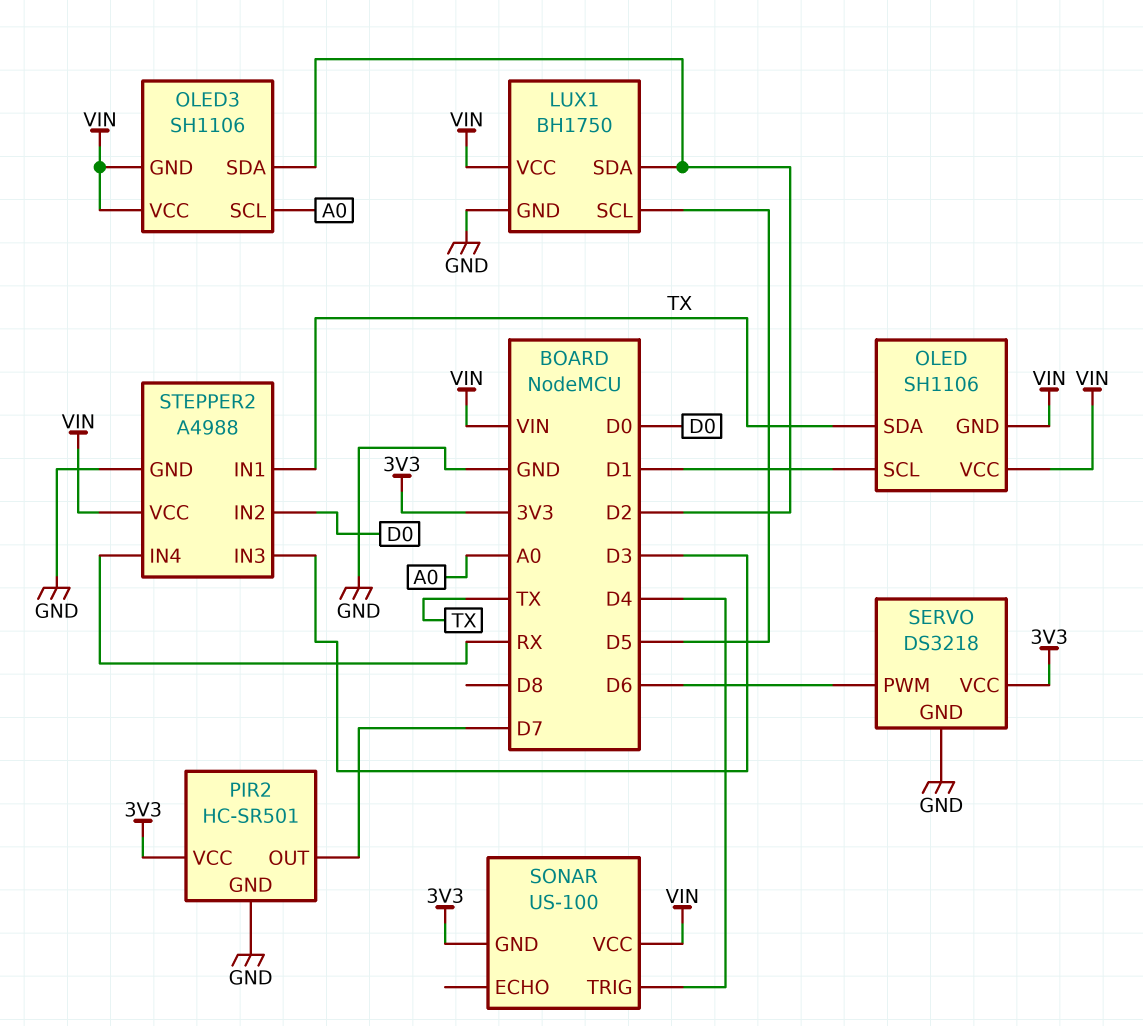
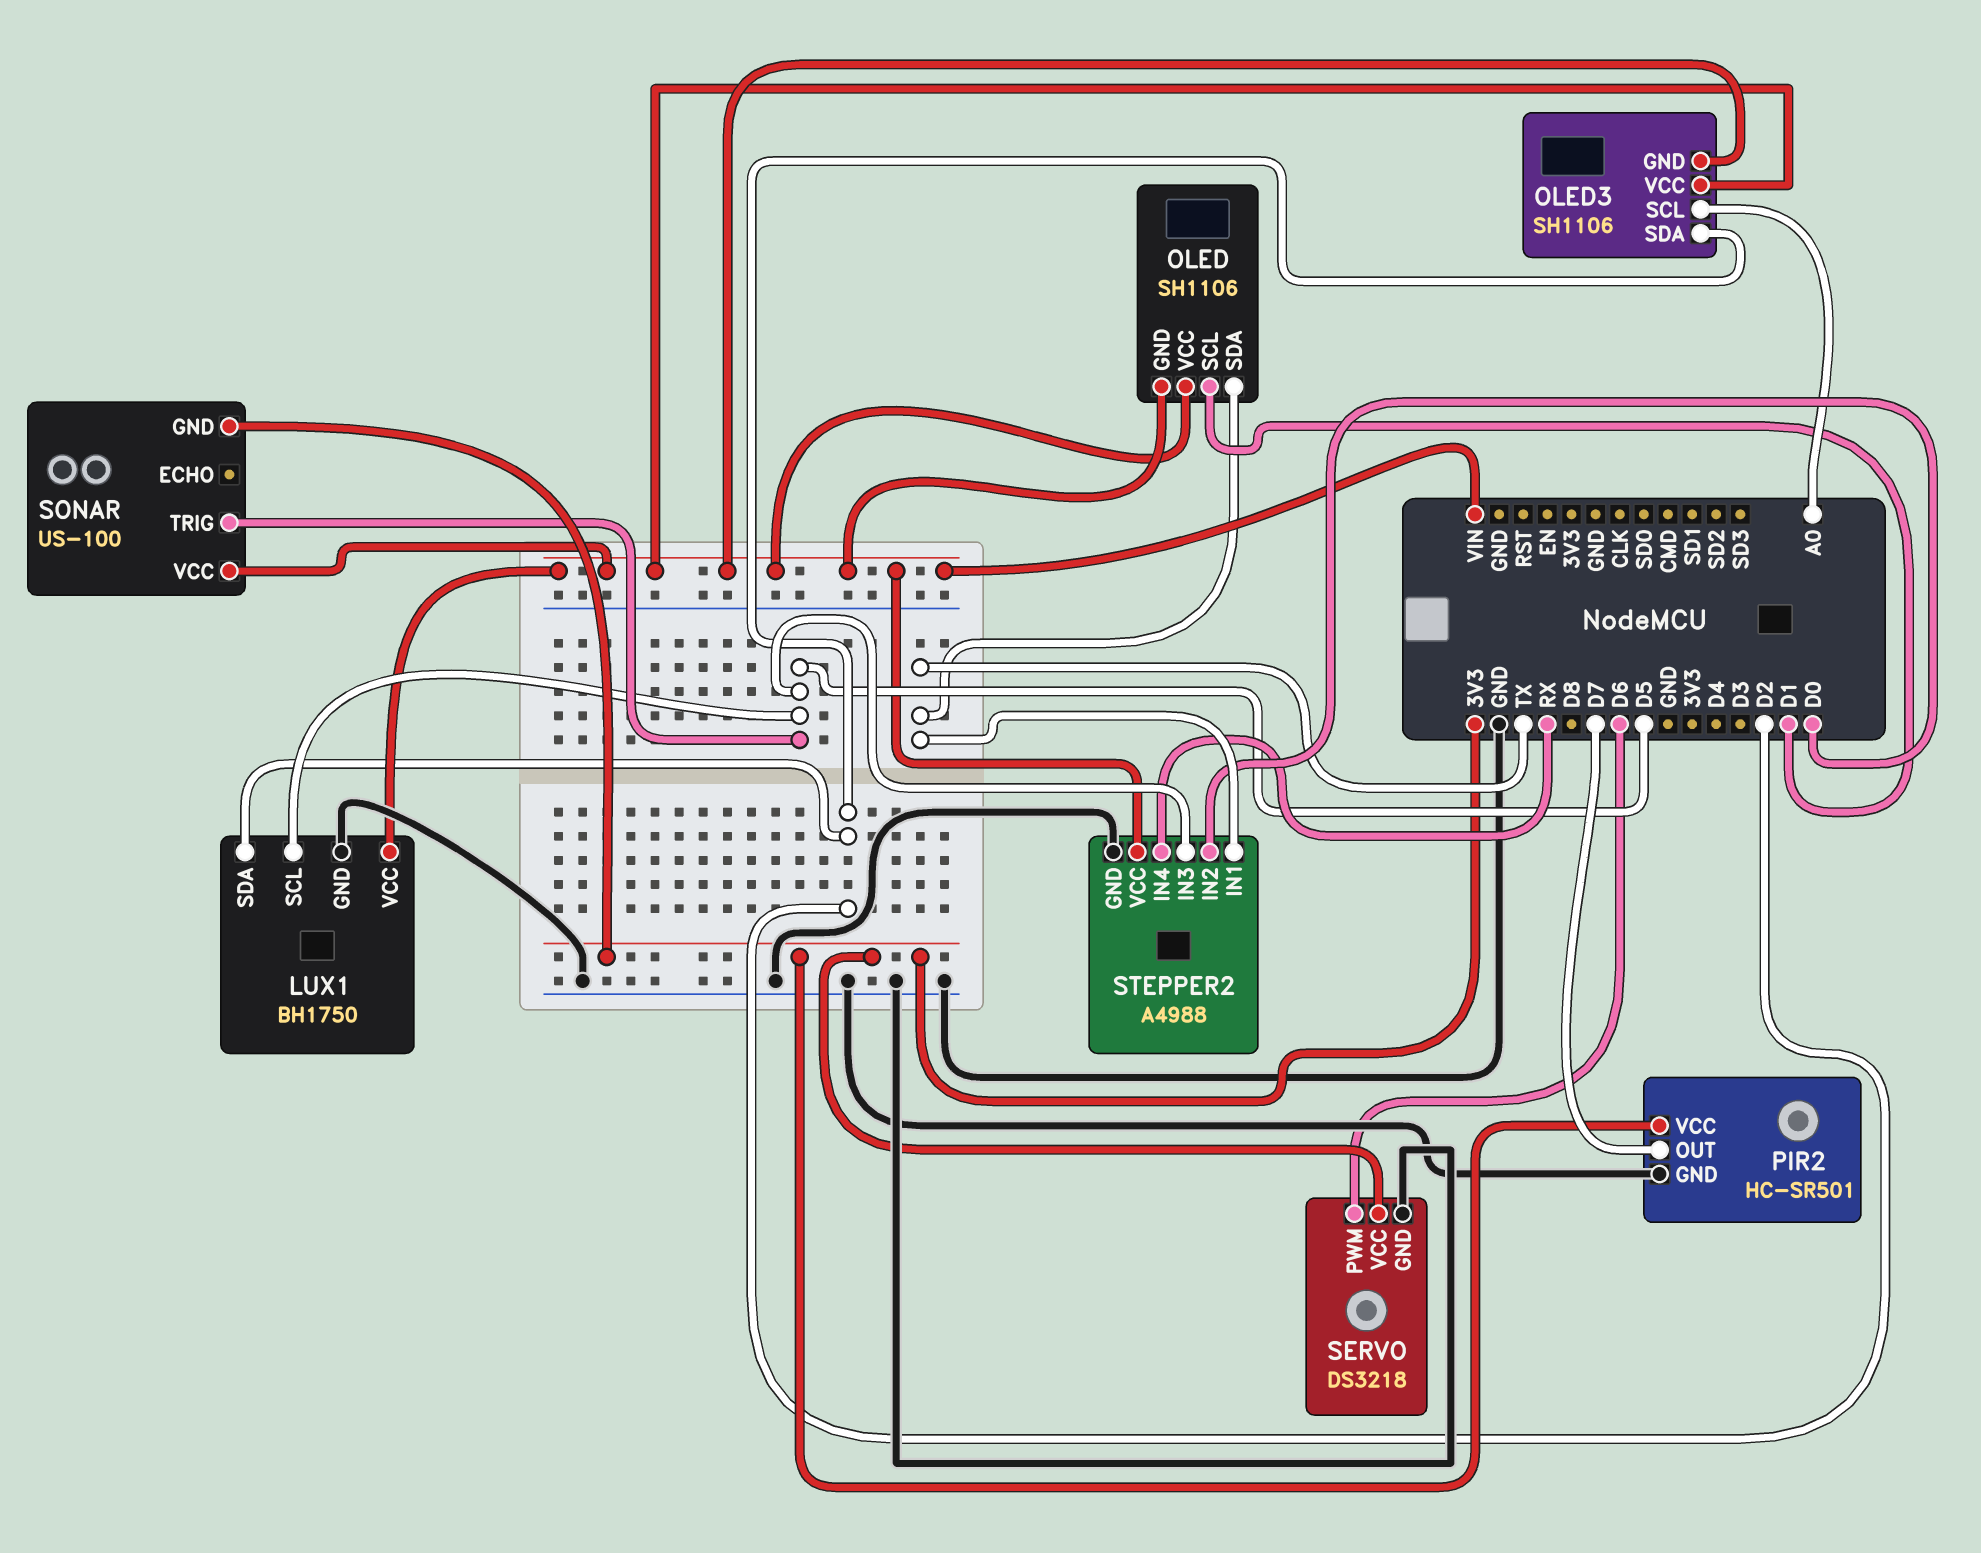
SONAR pin TRIG: D4 -> D5
STEPPER2 pin IN3: D3 -> D5

